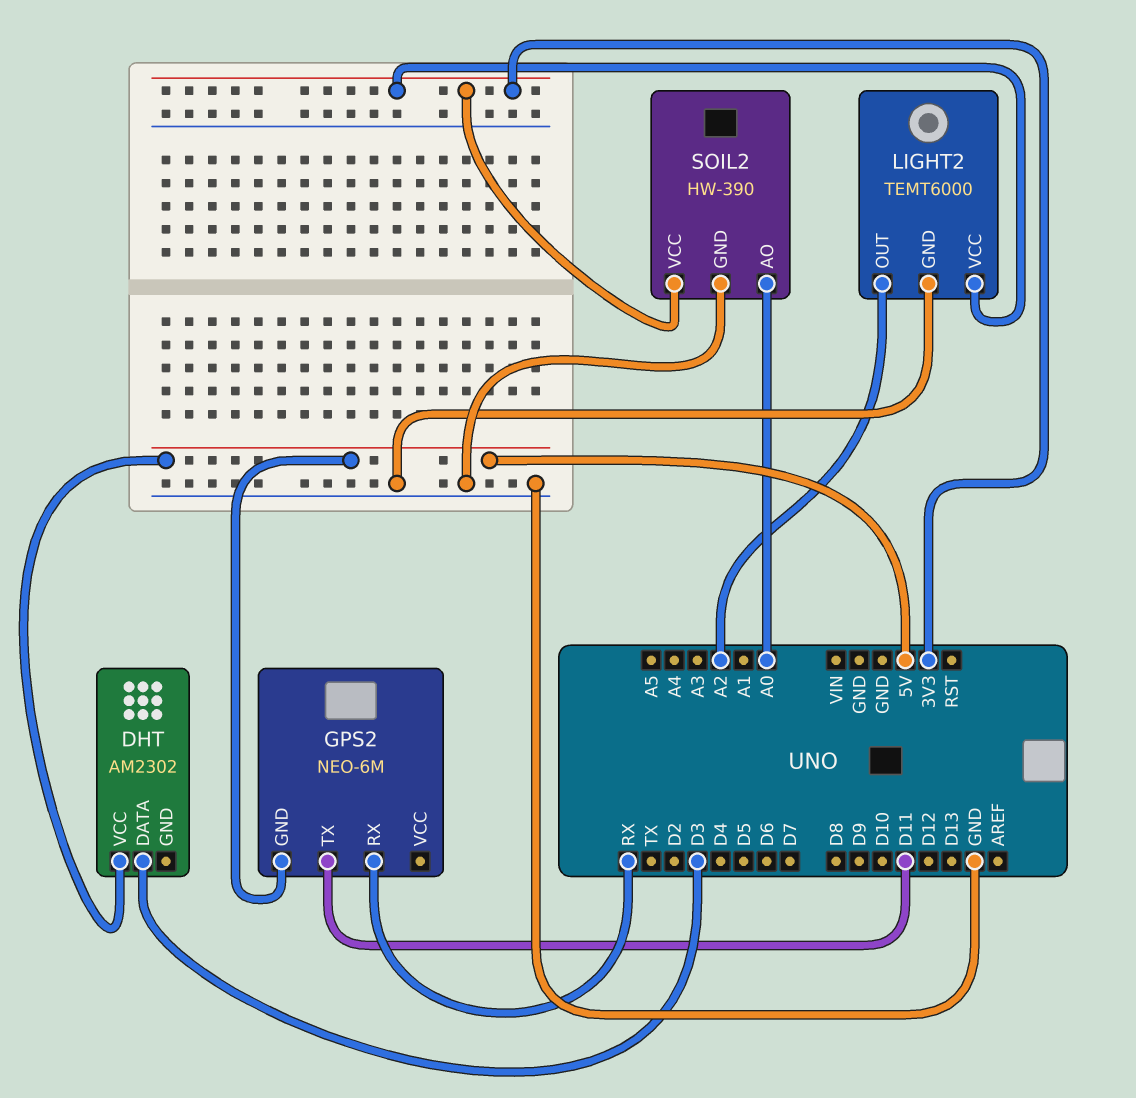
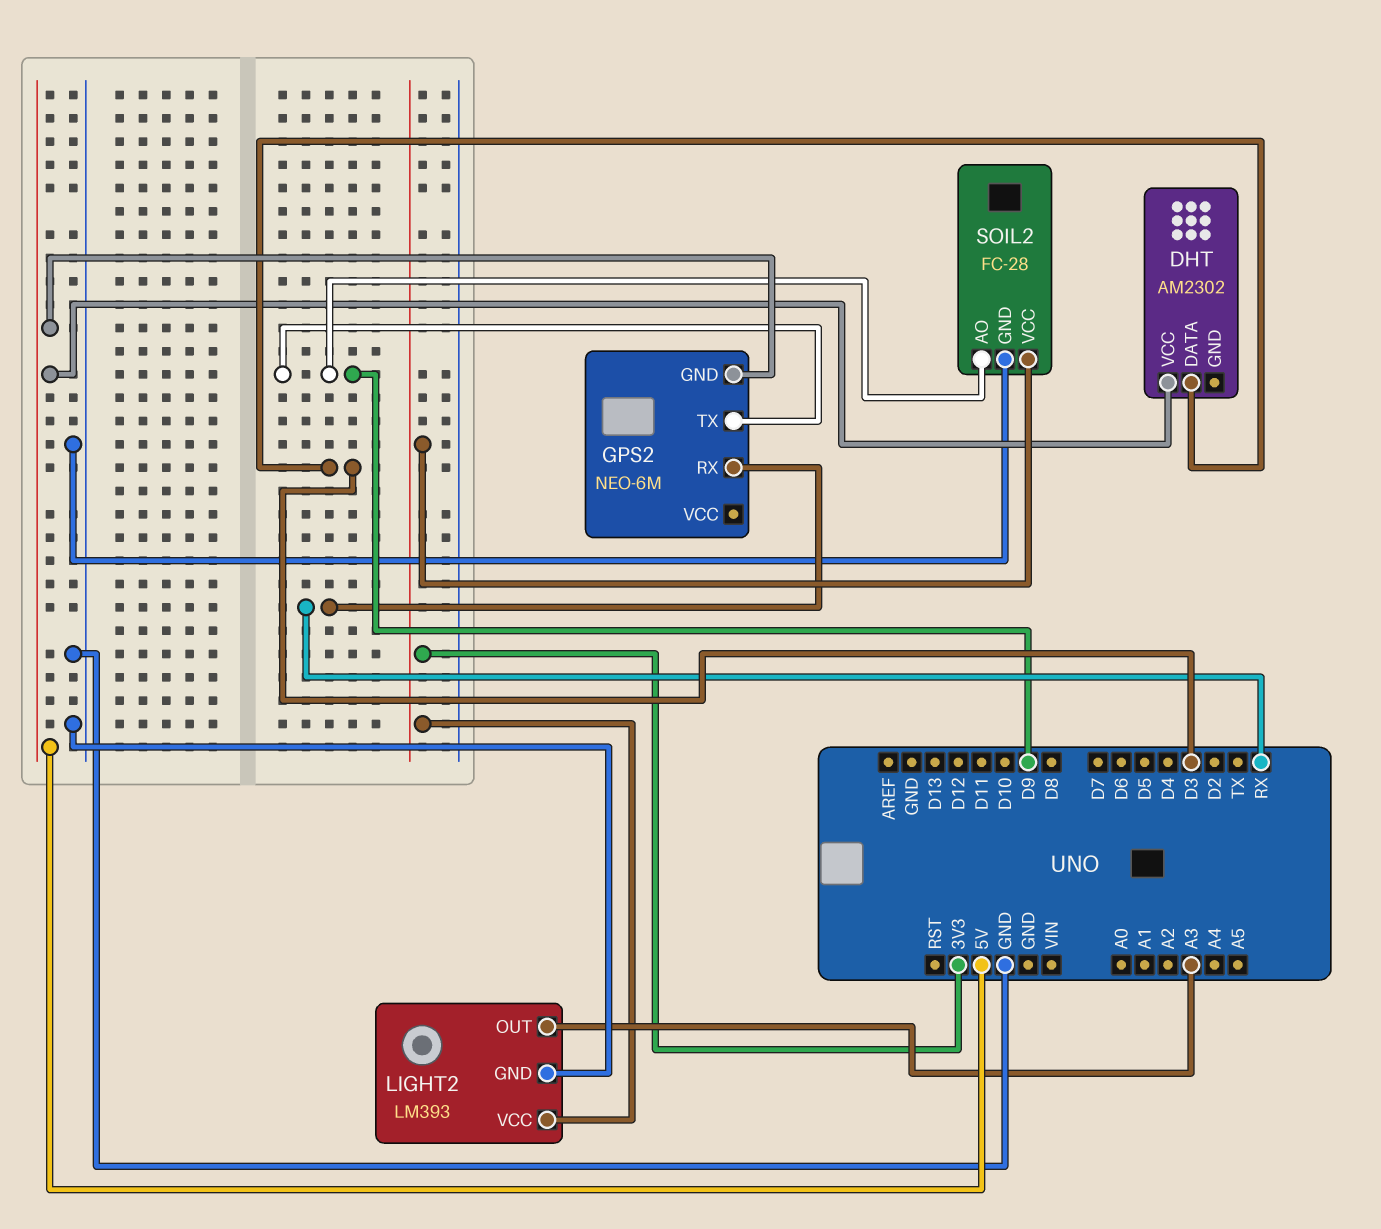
GPS2 pin TX: D11 -> D9
LIGHT2: TEMT6000 -> LM393
LIGHT2 pin OUT: A2 -> A3
SOIL2: HW-390 -> FC-28
SOIL2 pin AO: A0 -> D9

